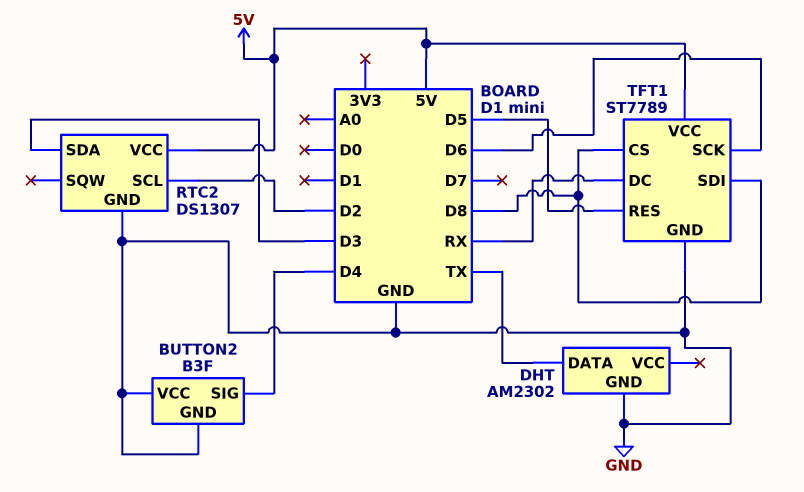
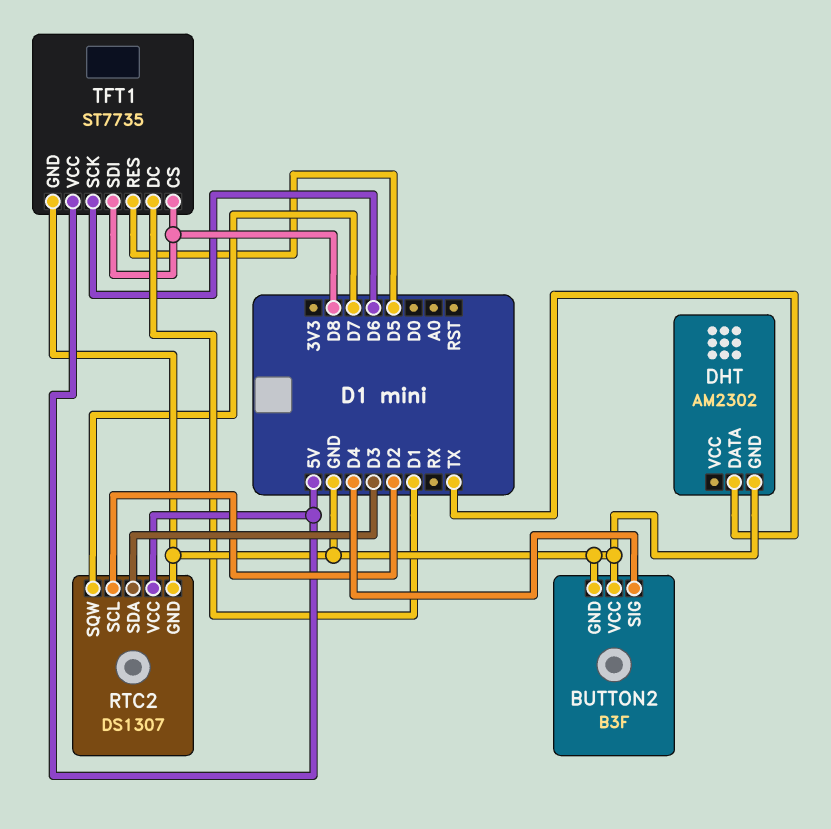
RTC2 pin SQW: none -> D7
TFT1: ST7789 -> ST7735
TFT1 pin DC: RX -> D1

